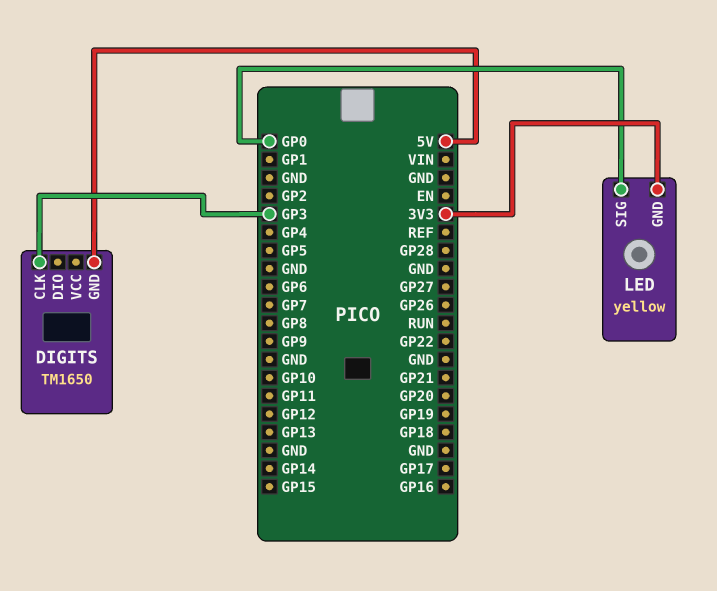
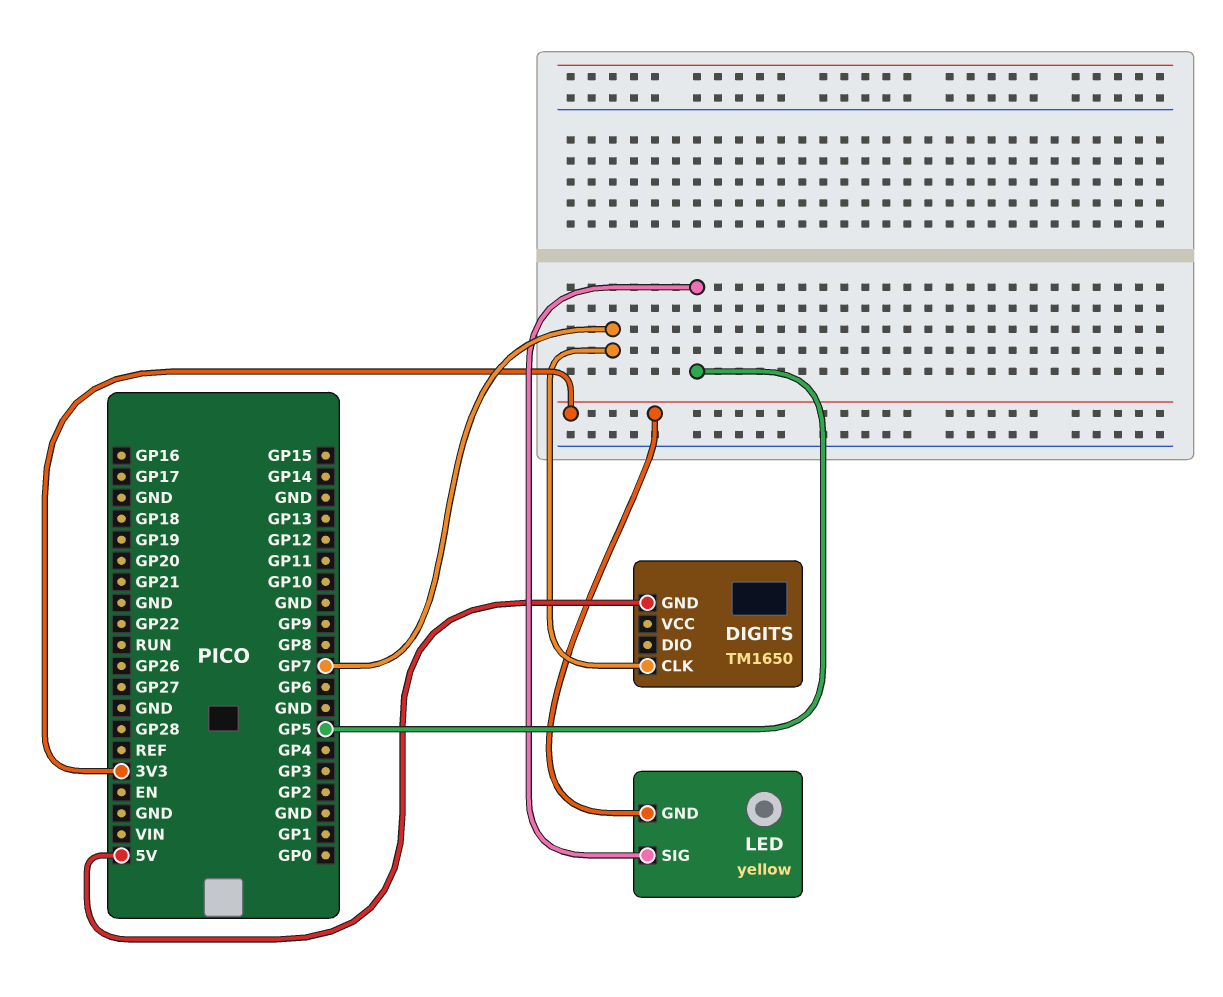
DIGITS pin CLK: GP3 -> GP7
LED pin SIG: GP0 -> GP5

